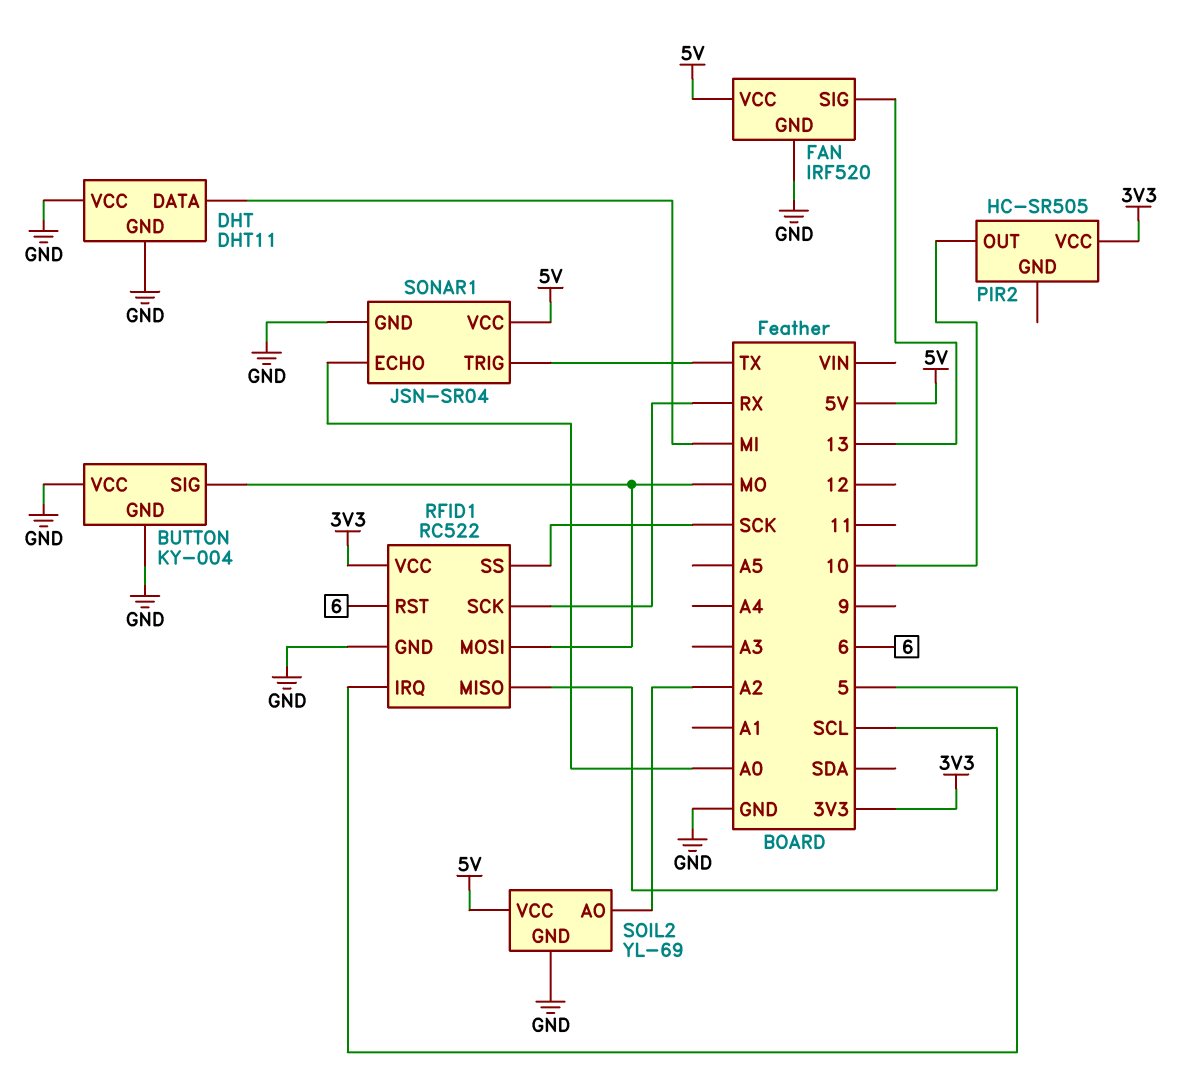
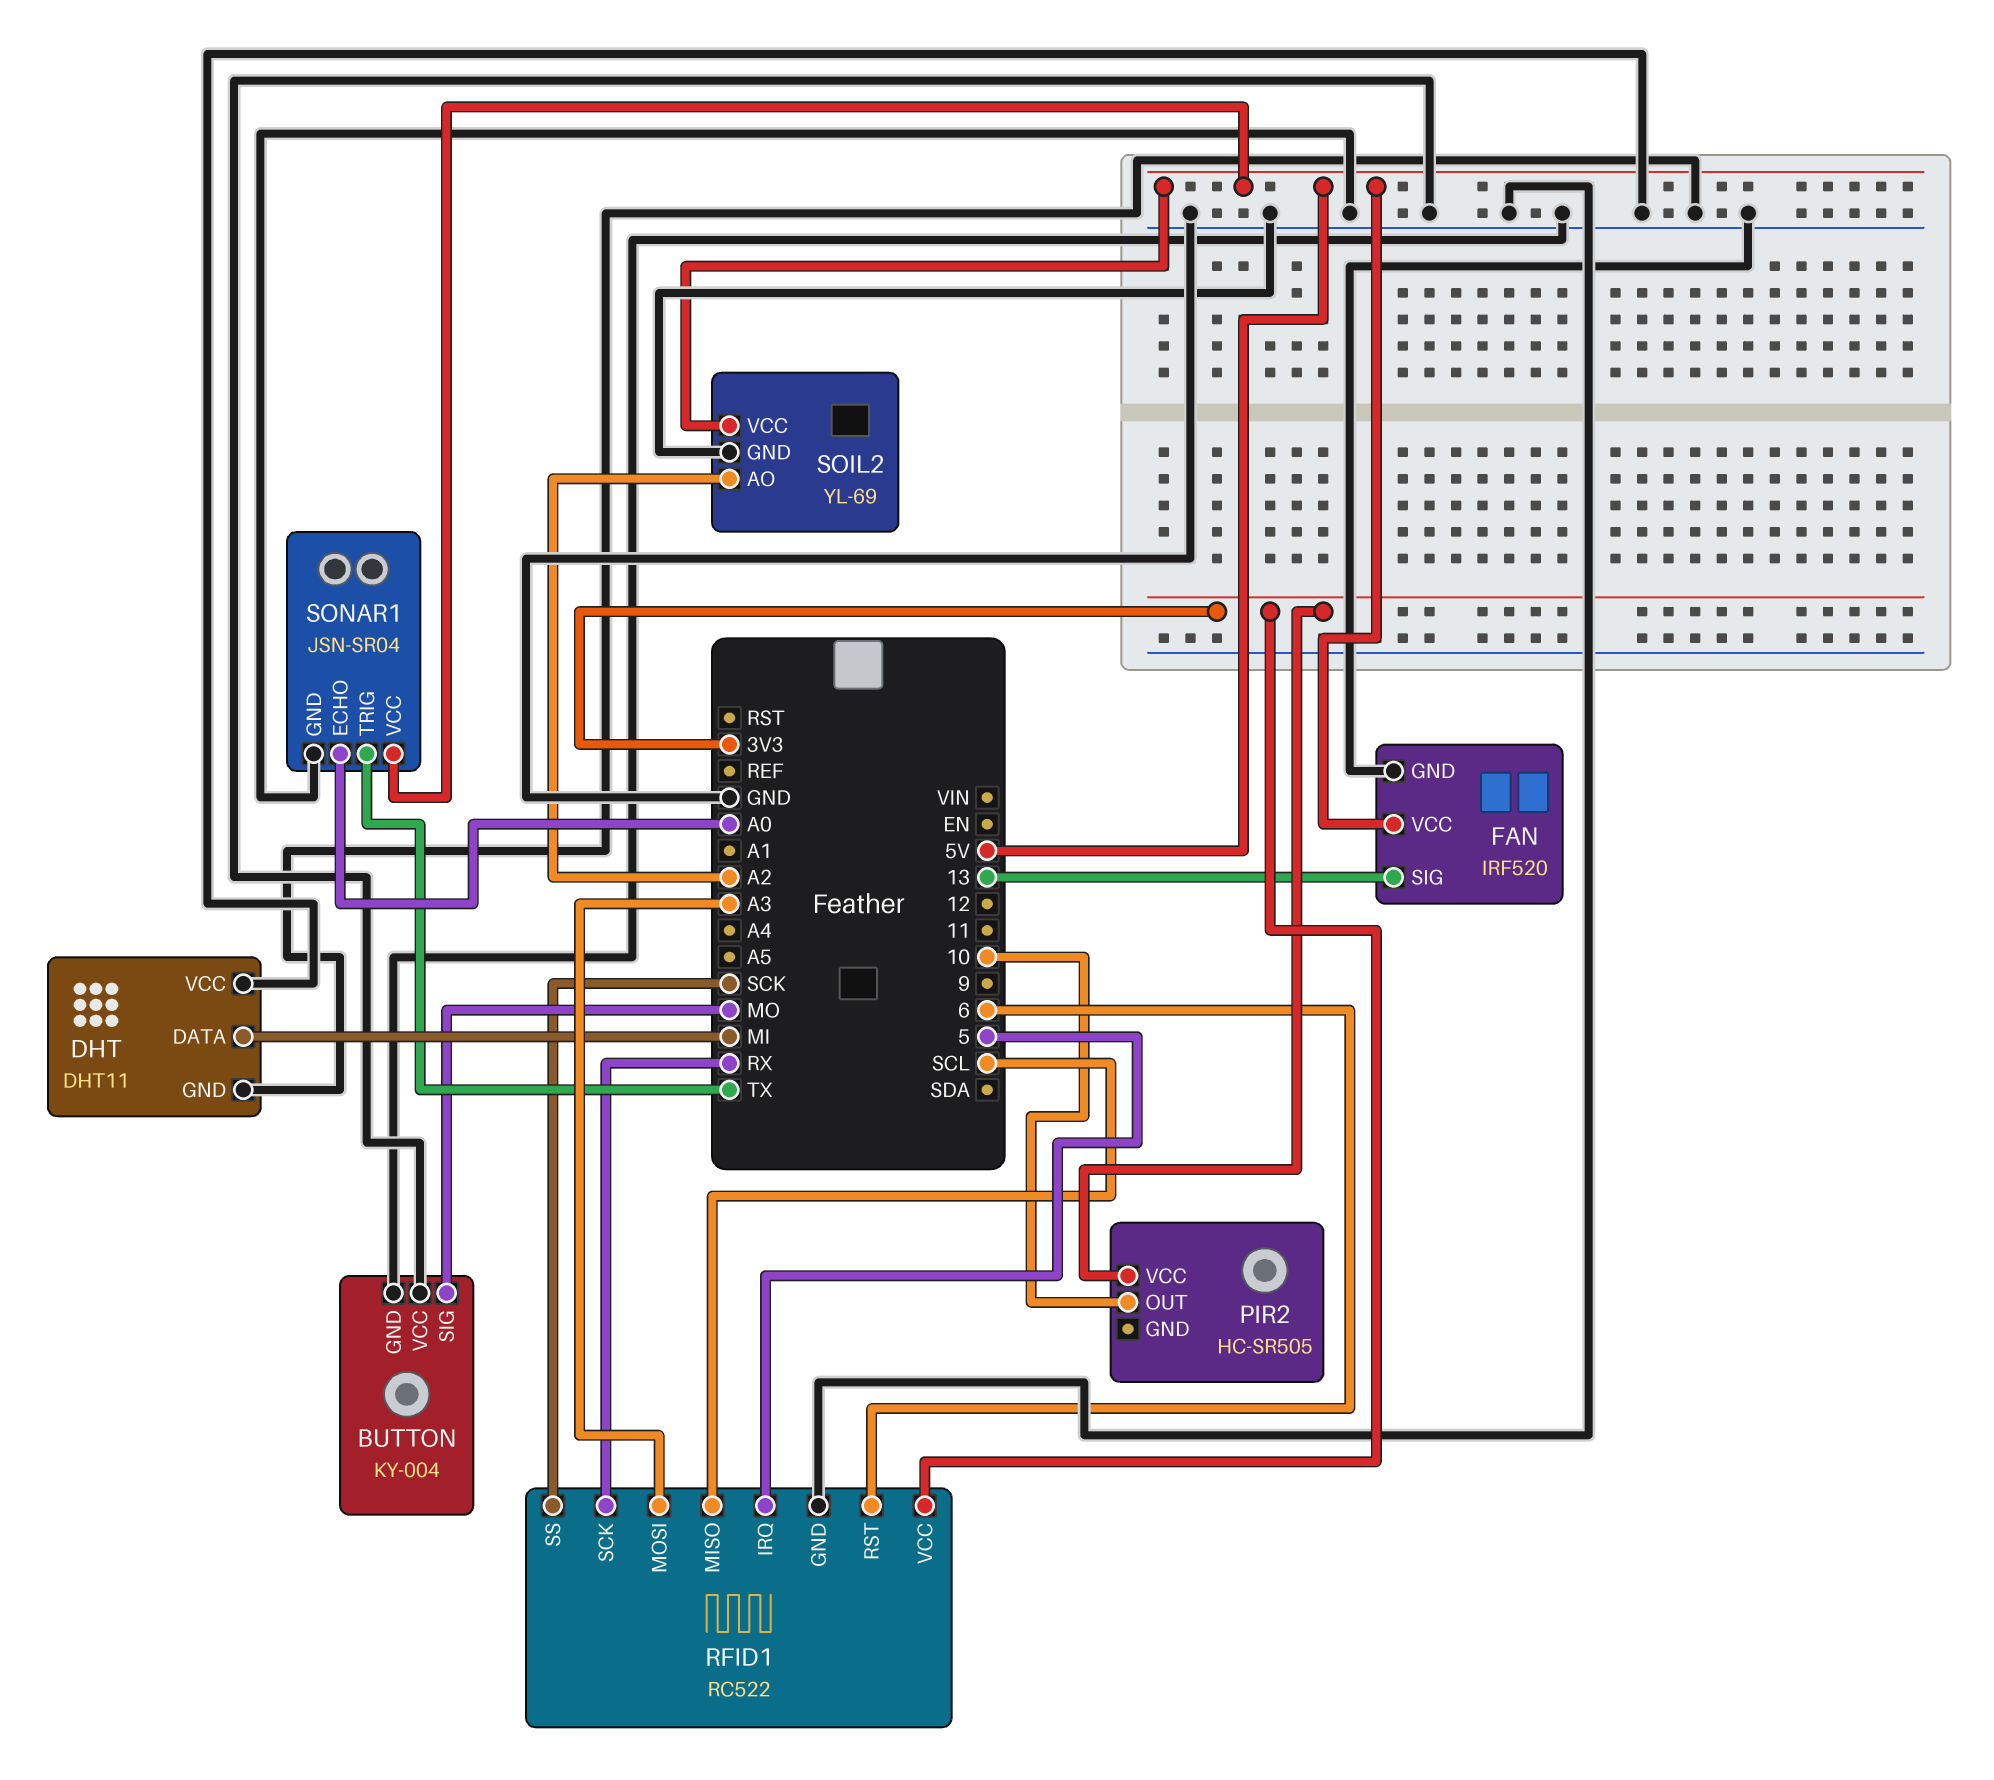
RFID1 pin MOSI: MO -> A3

